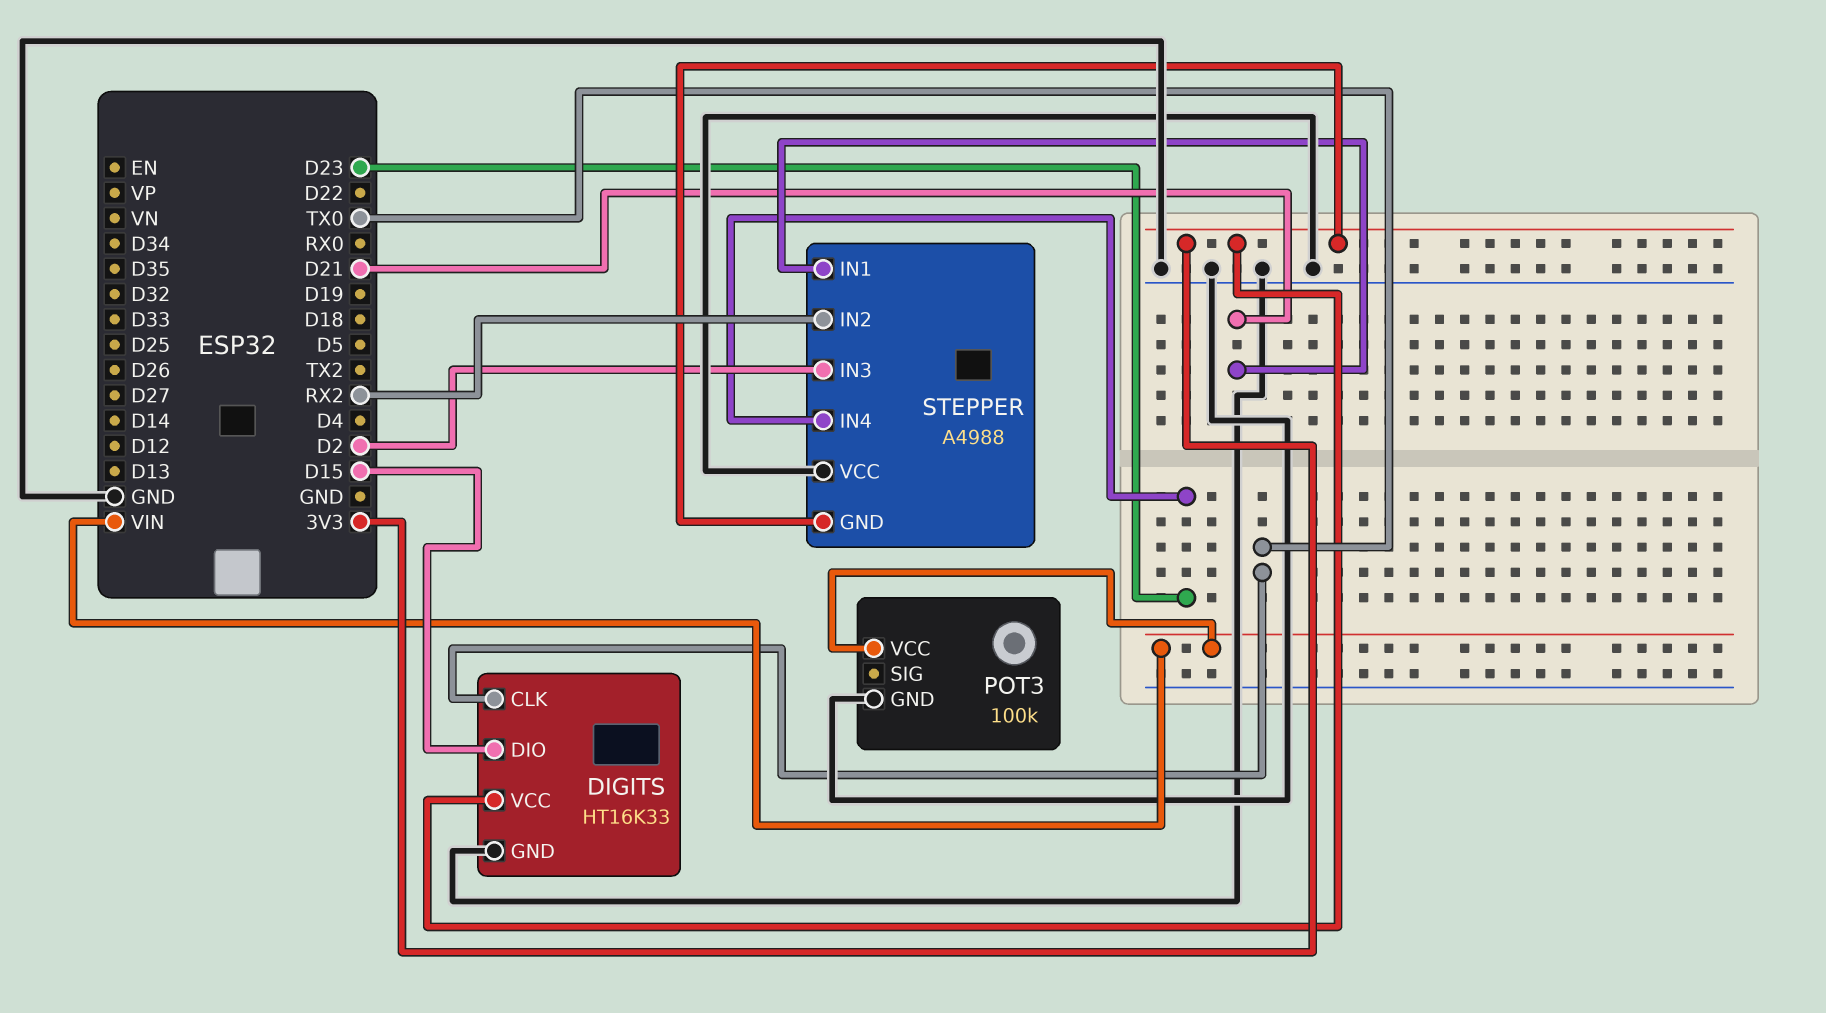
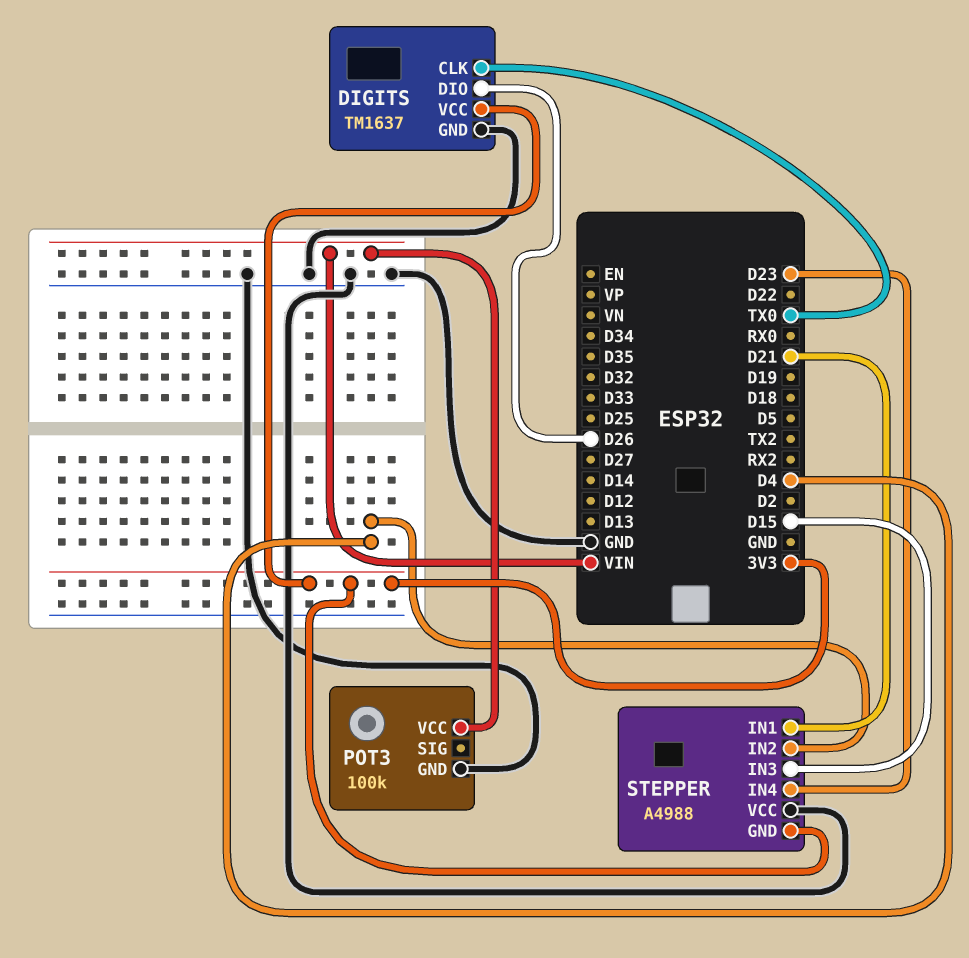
DIGITS: HT16K33 -> TM1637
DIGITS pin DIO: D15 -> D26
STEPPER pin IN2: RX2 -> D4
STEPPER pin IN3: D2 -> D15

